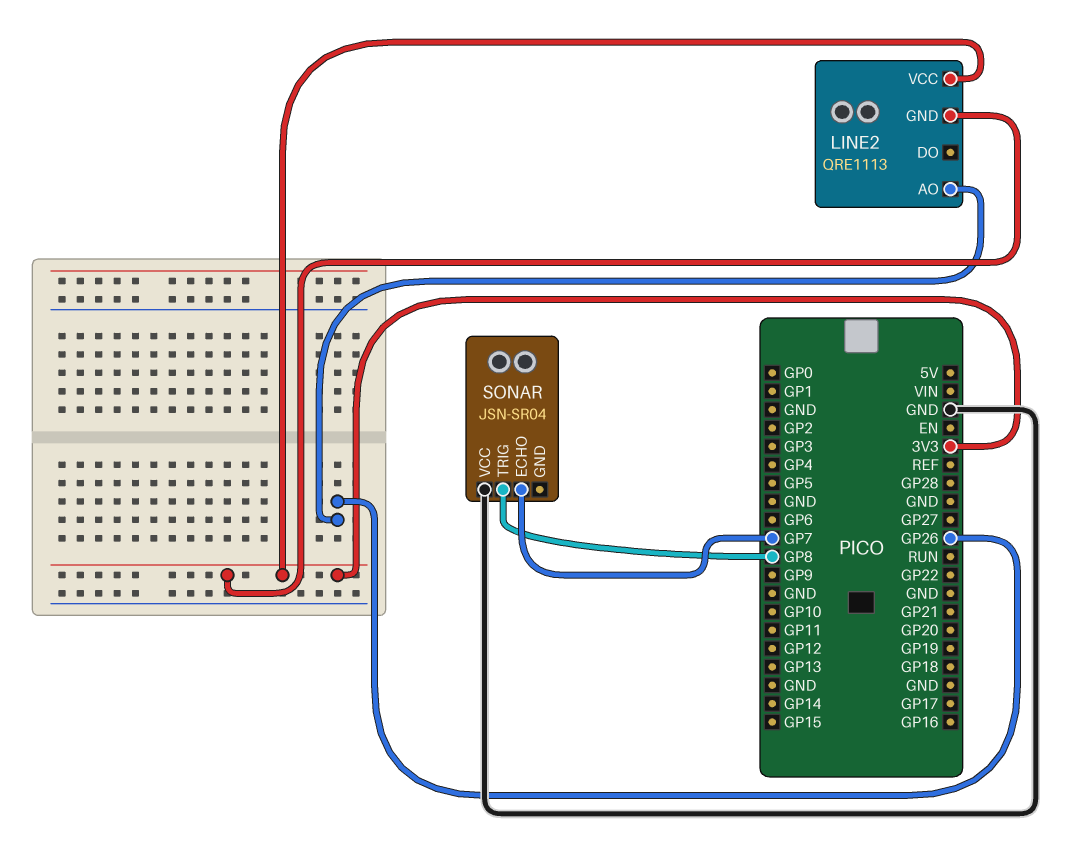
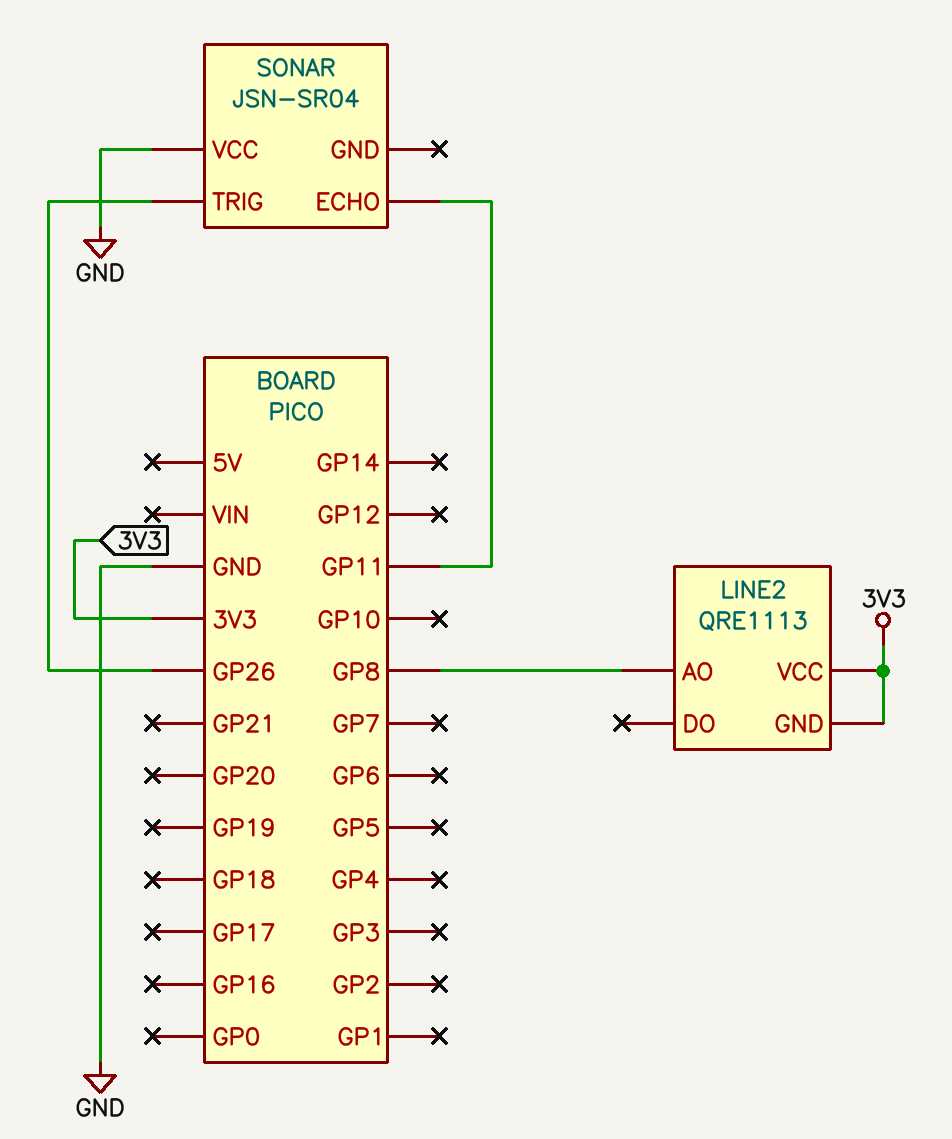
LINE2 pin AO: GP26 -> GP8
SONAR pin ECHO: GP7 -> GP11
SONAR pin TRIG: GP8 -> GP26

